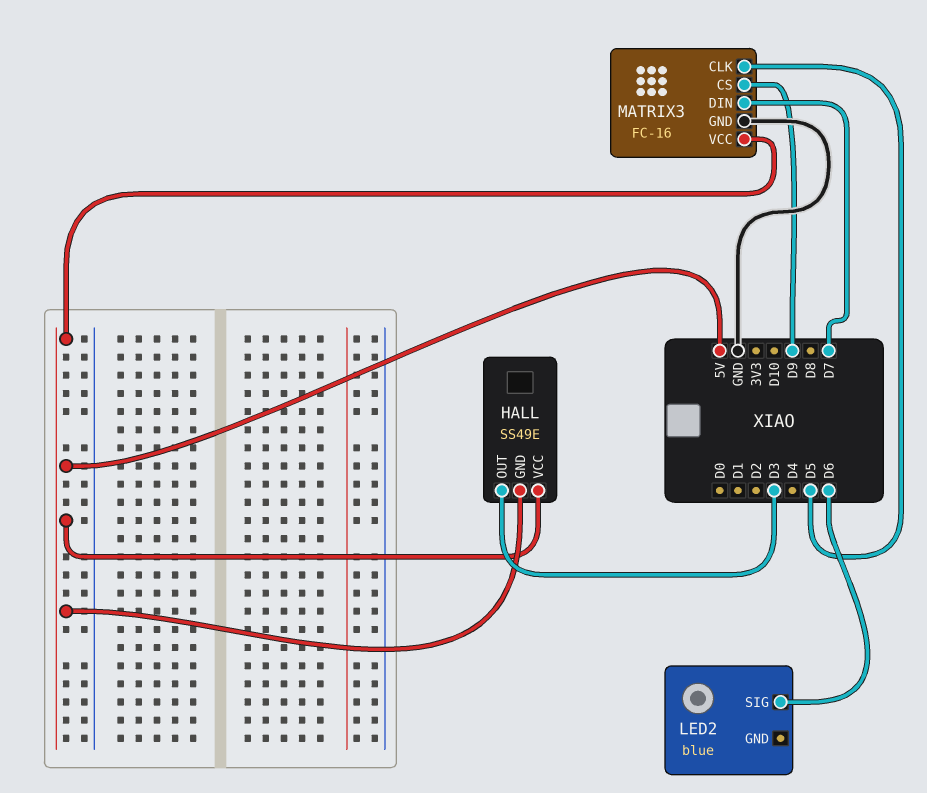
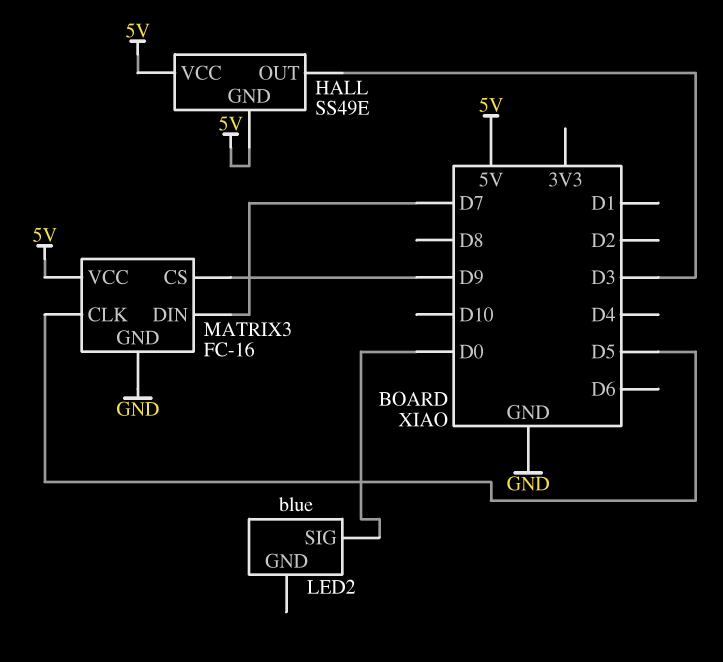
LED2 pin SIG: D6 -> D0

